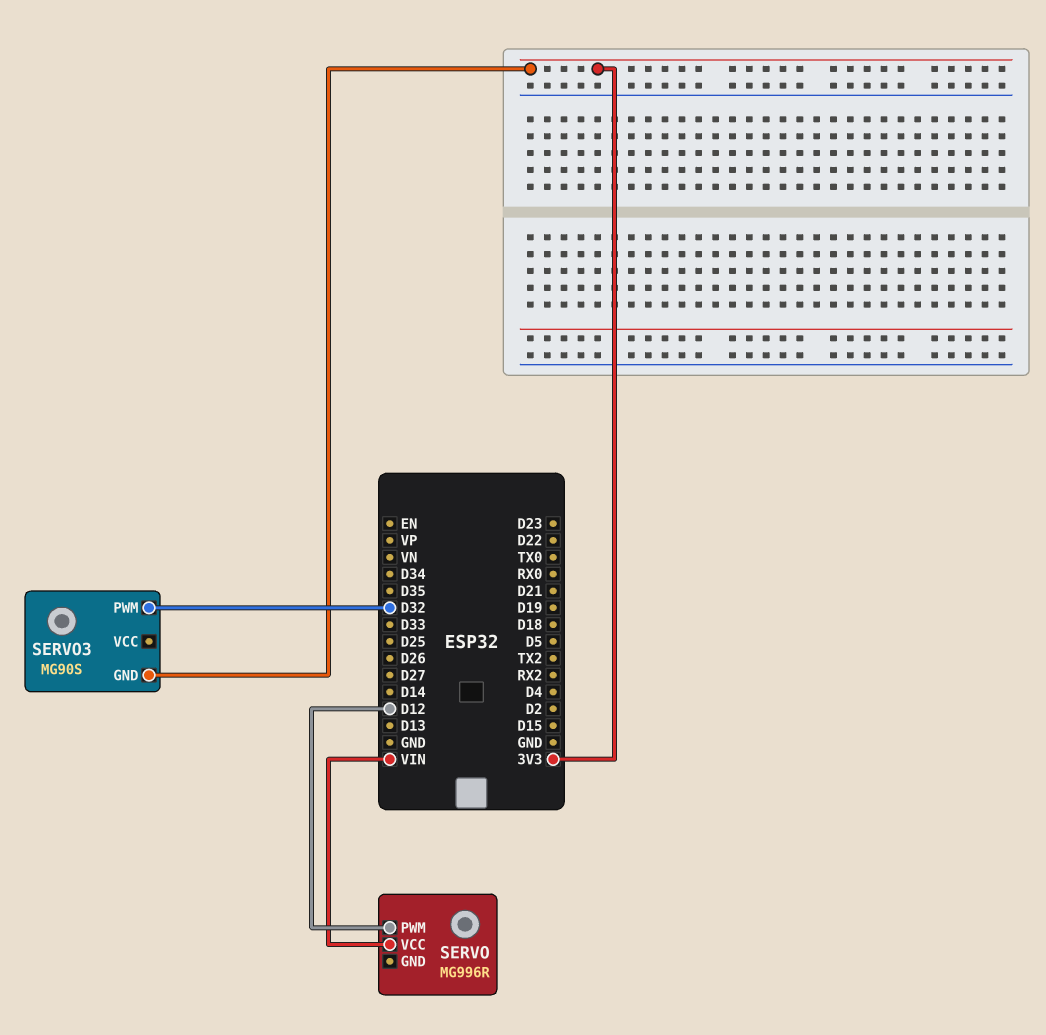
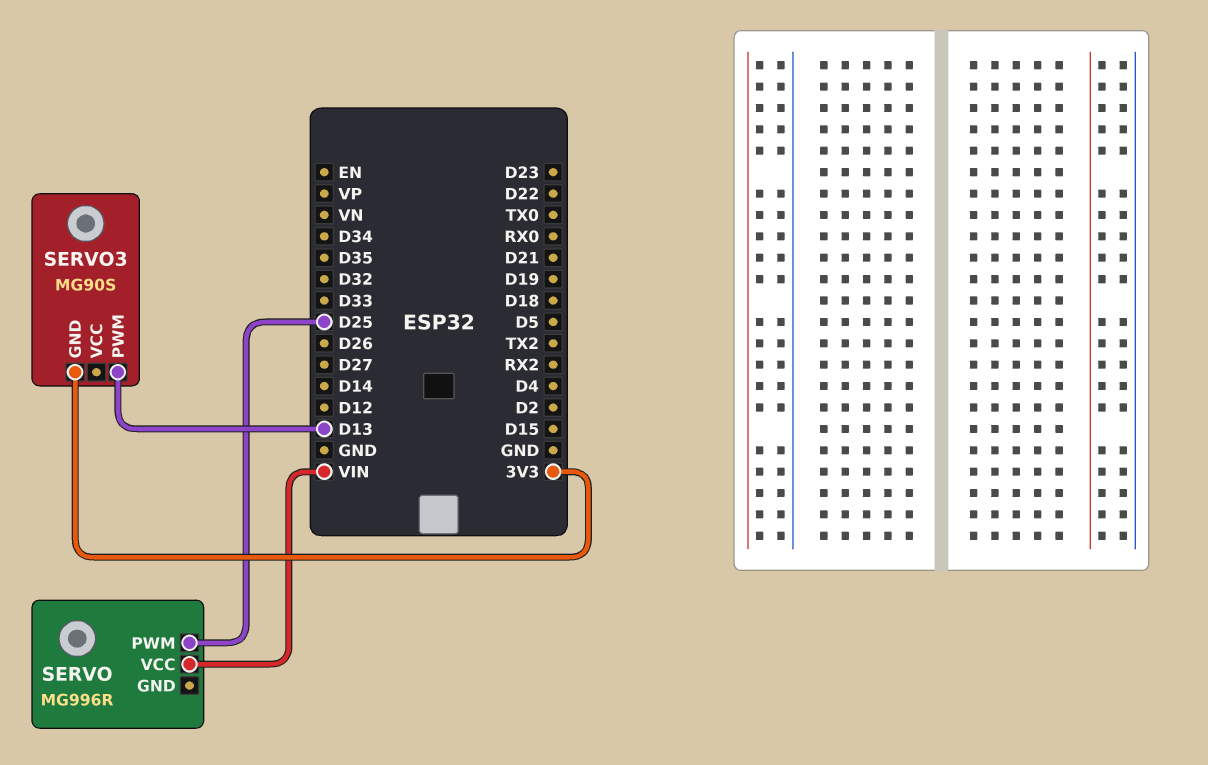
SERVO pin PWM: D12 -> D25
SERVO3 pin PWM: D32 -> D13

